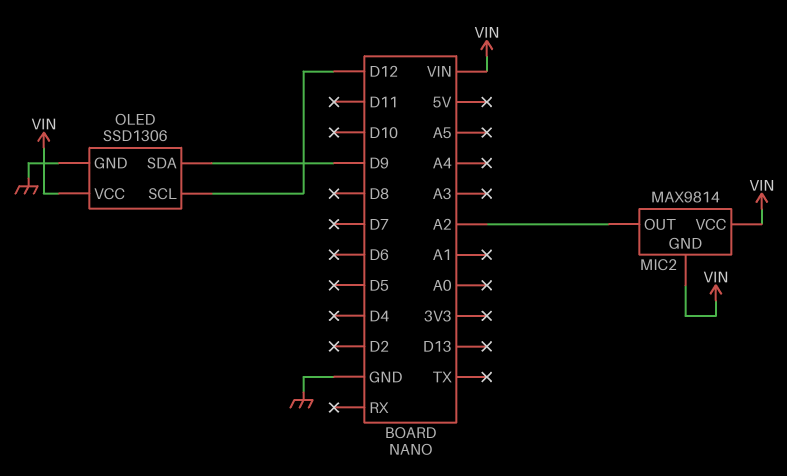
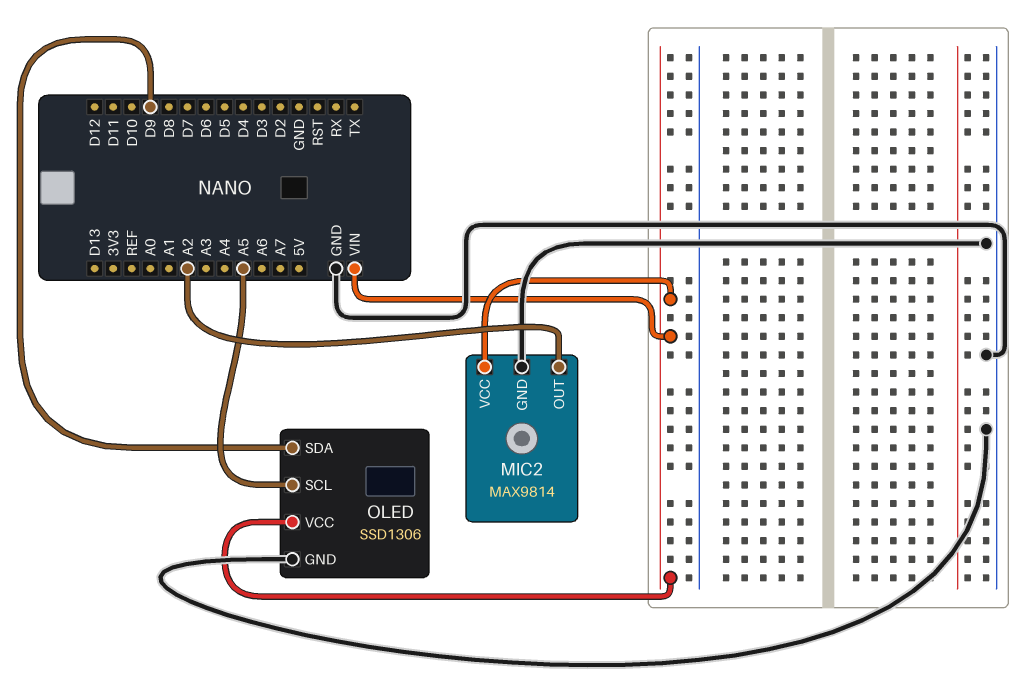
MIC2 pin GND: VIN -> GND
OLED pin SCL: D12 -> A5

